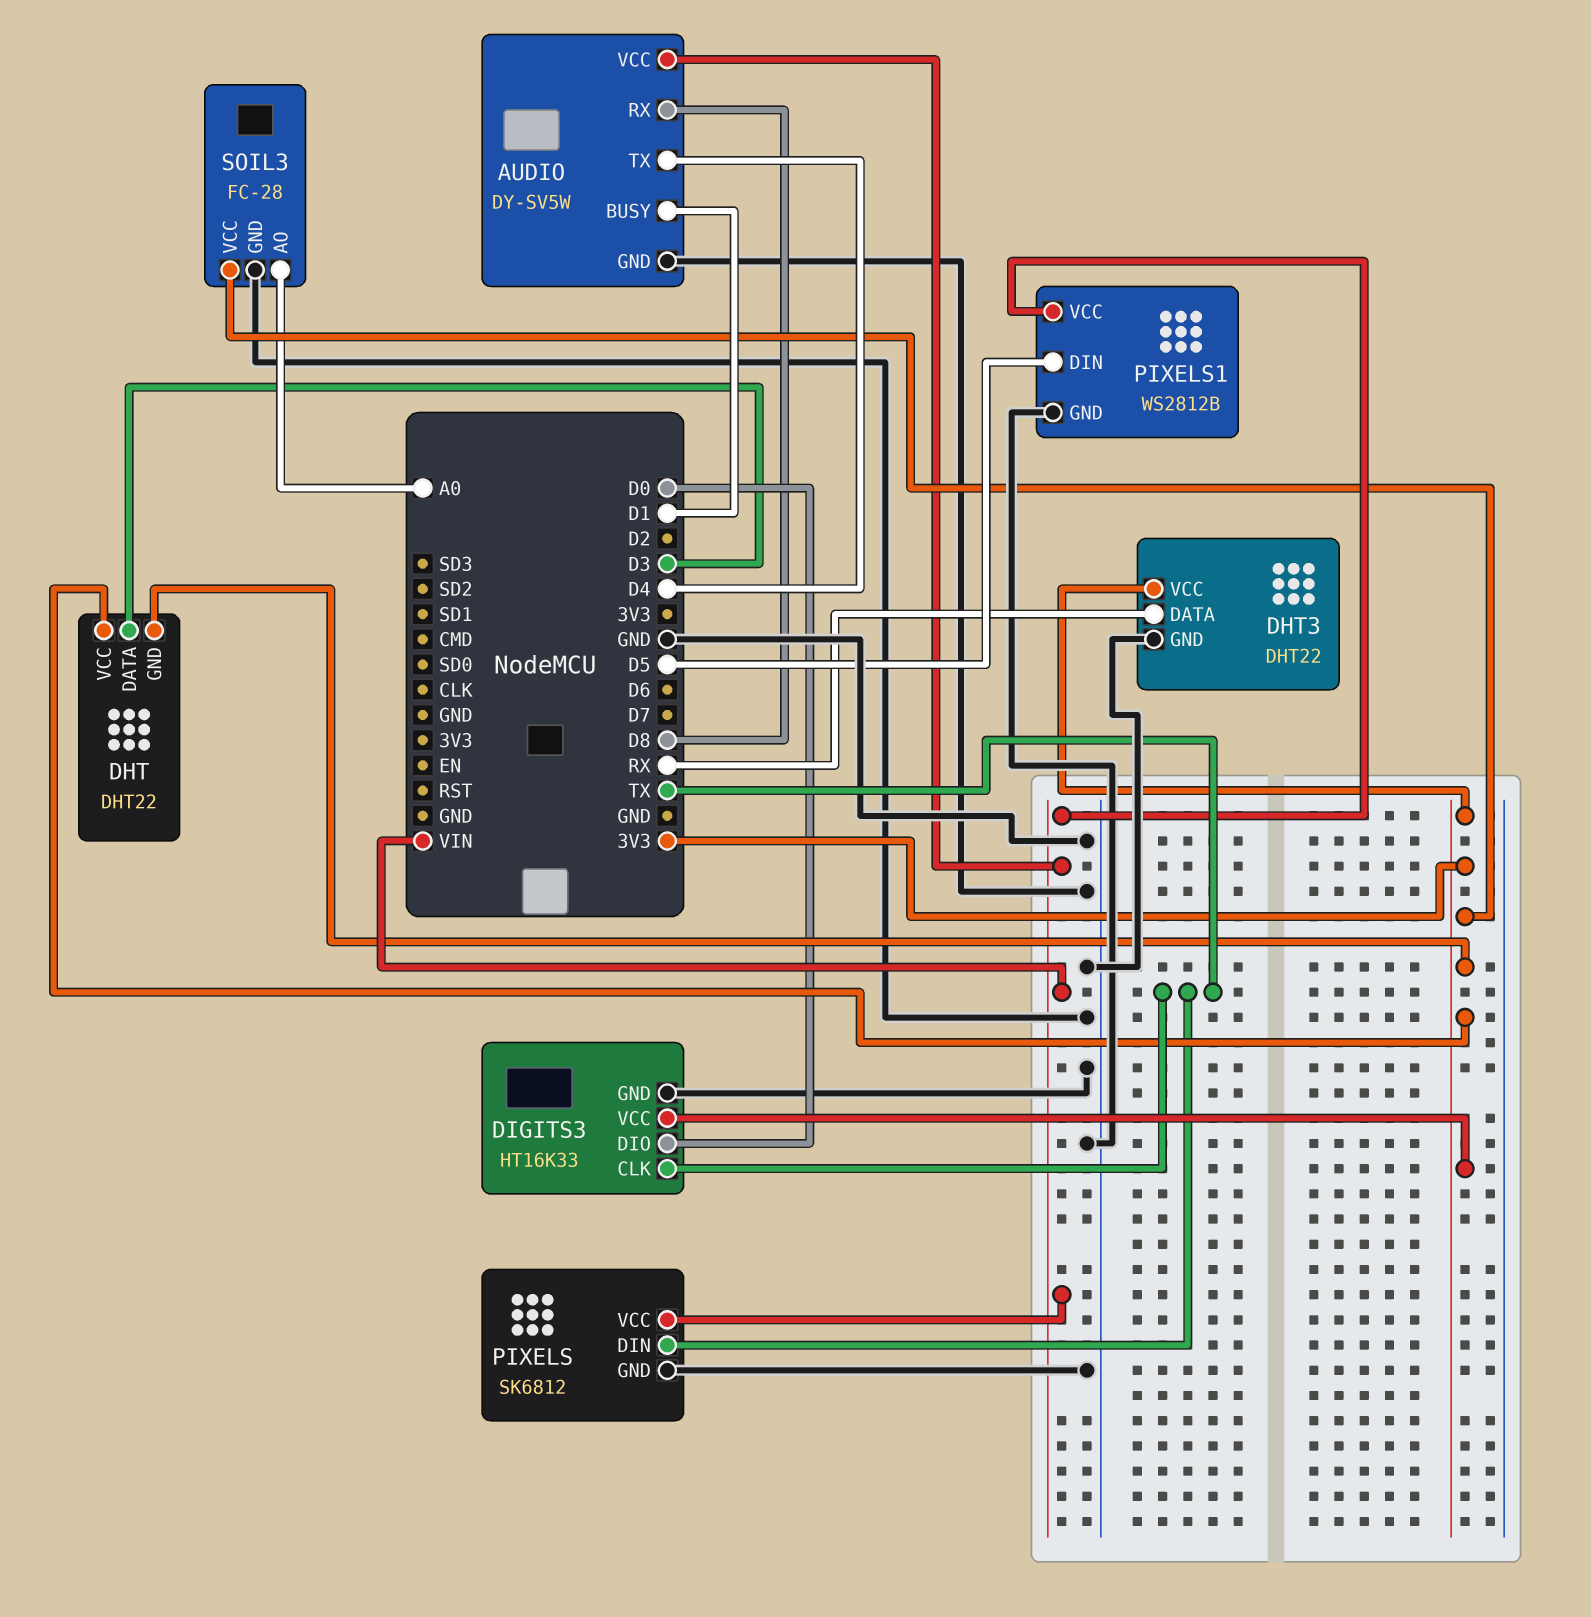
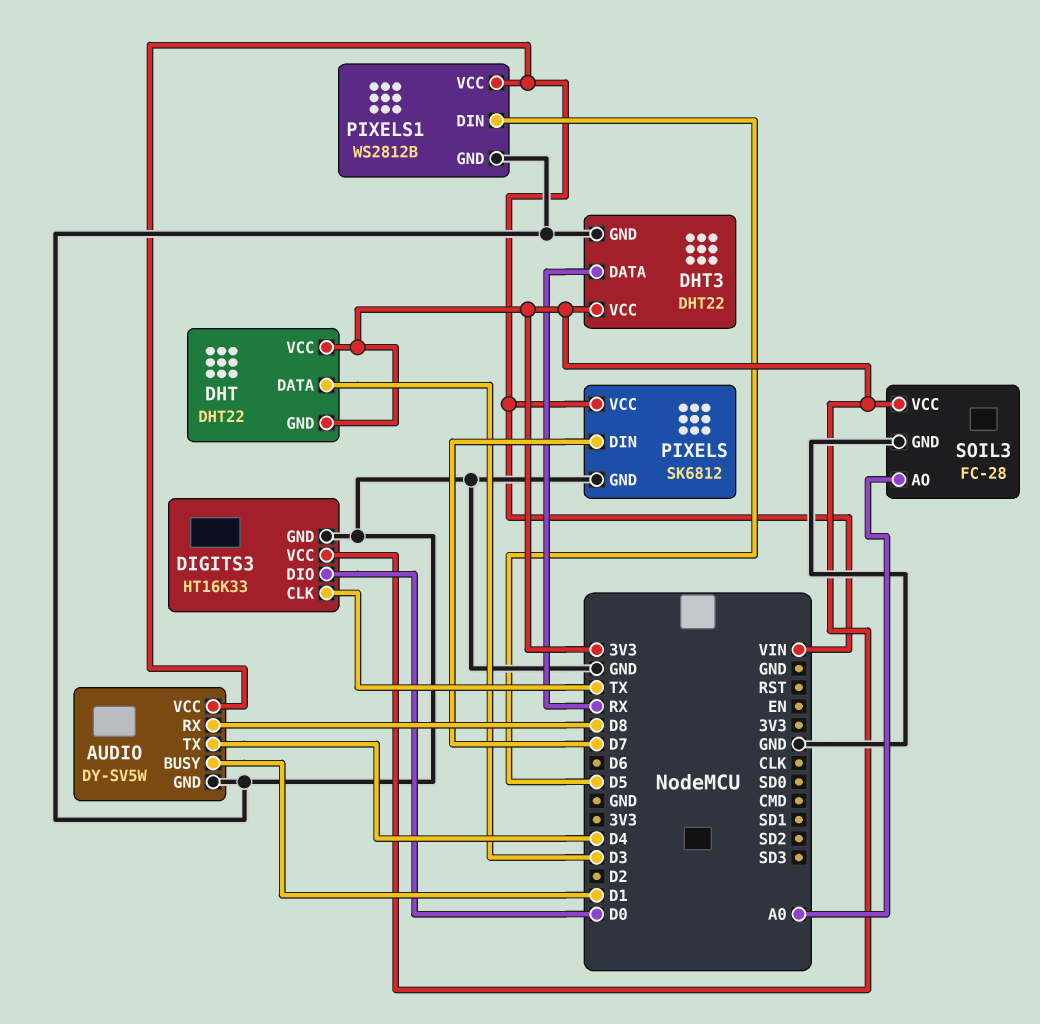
PIXELS pin DIN: TX -> D7

